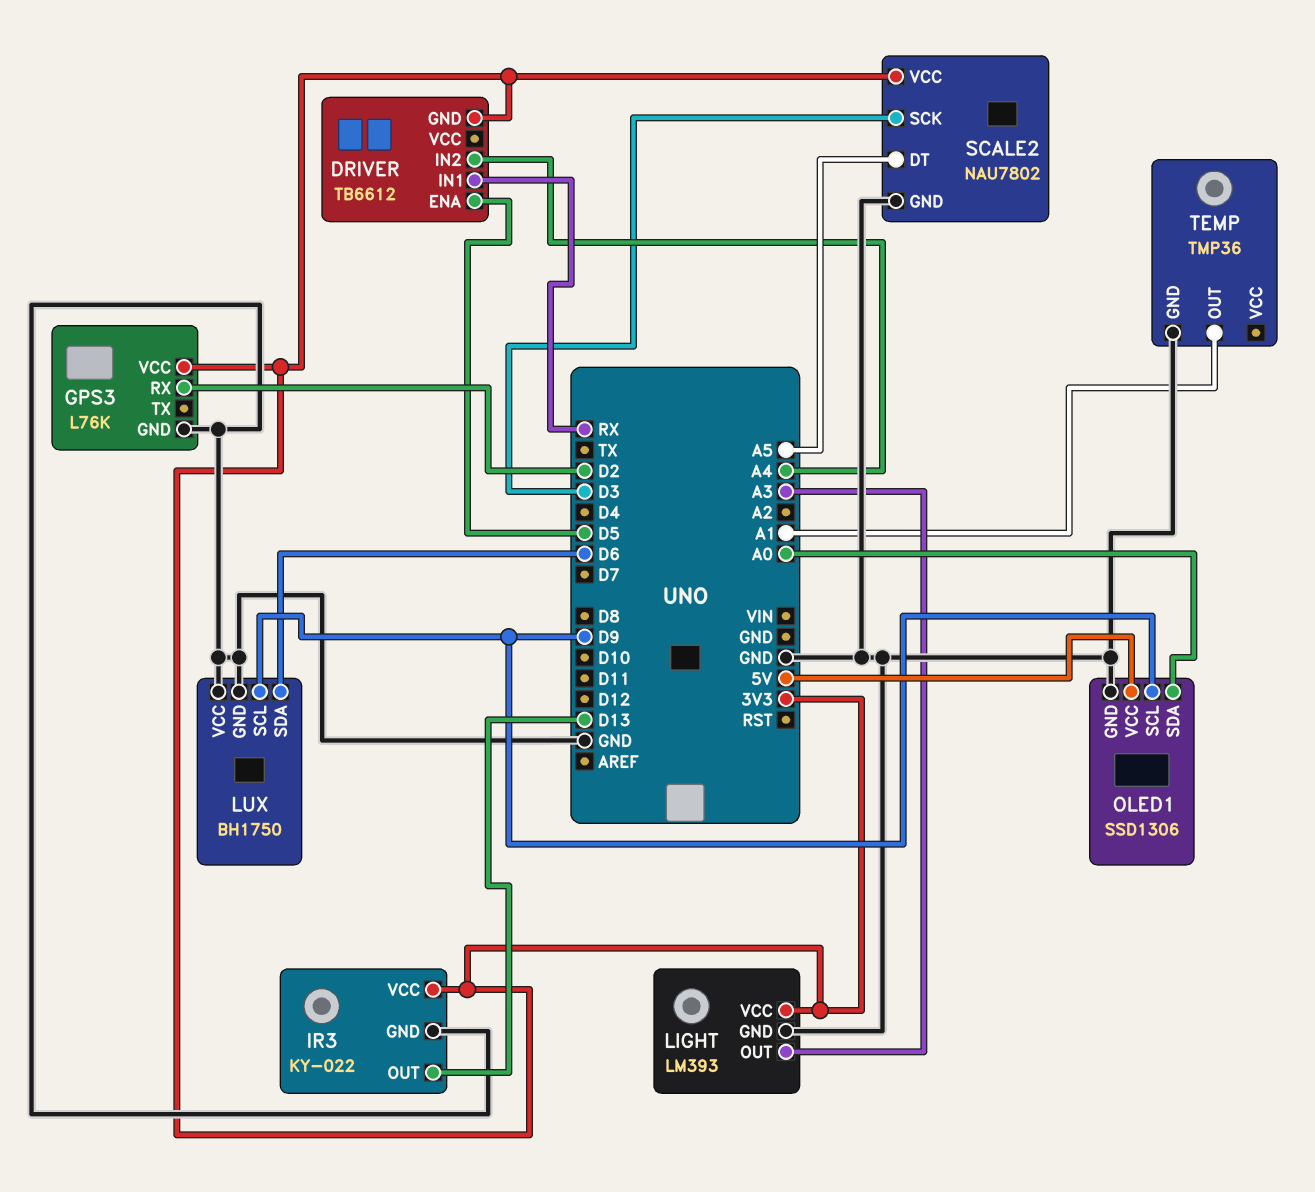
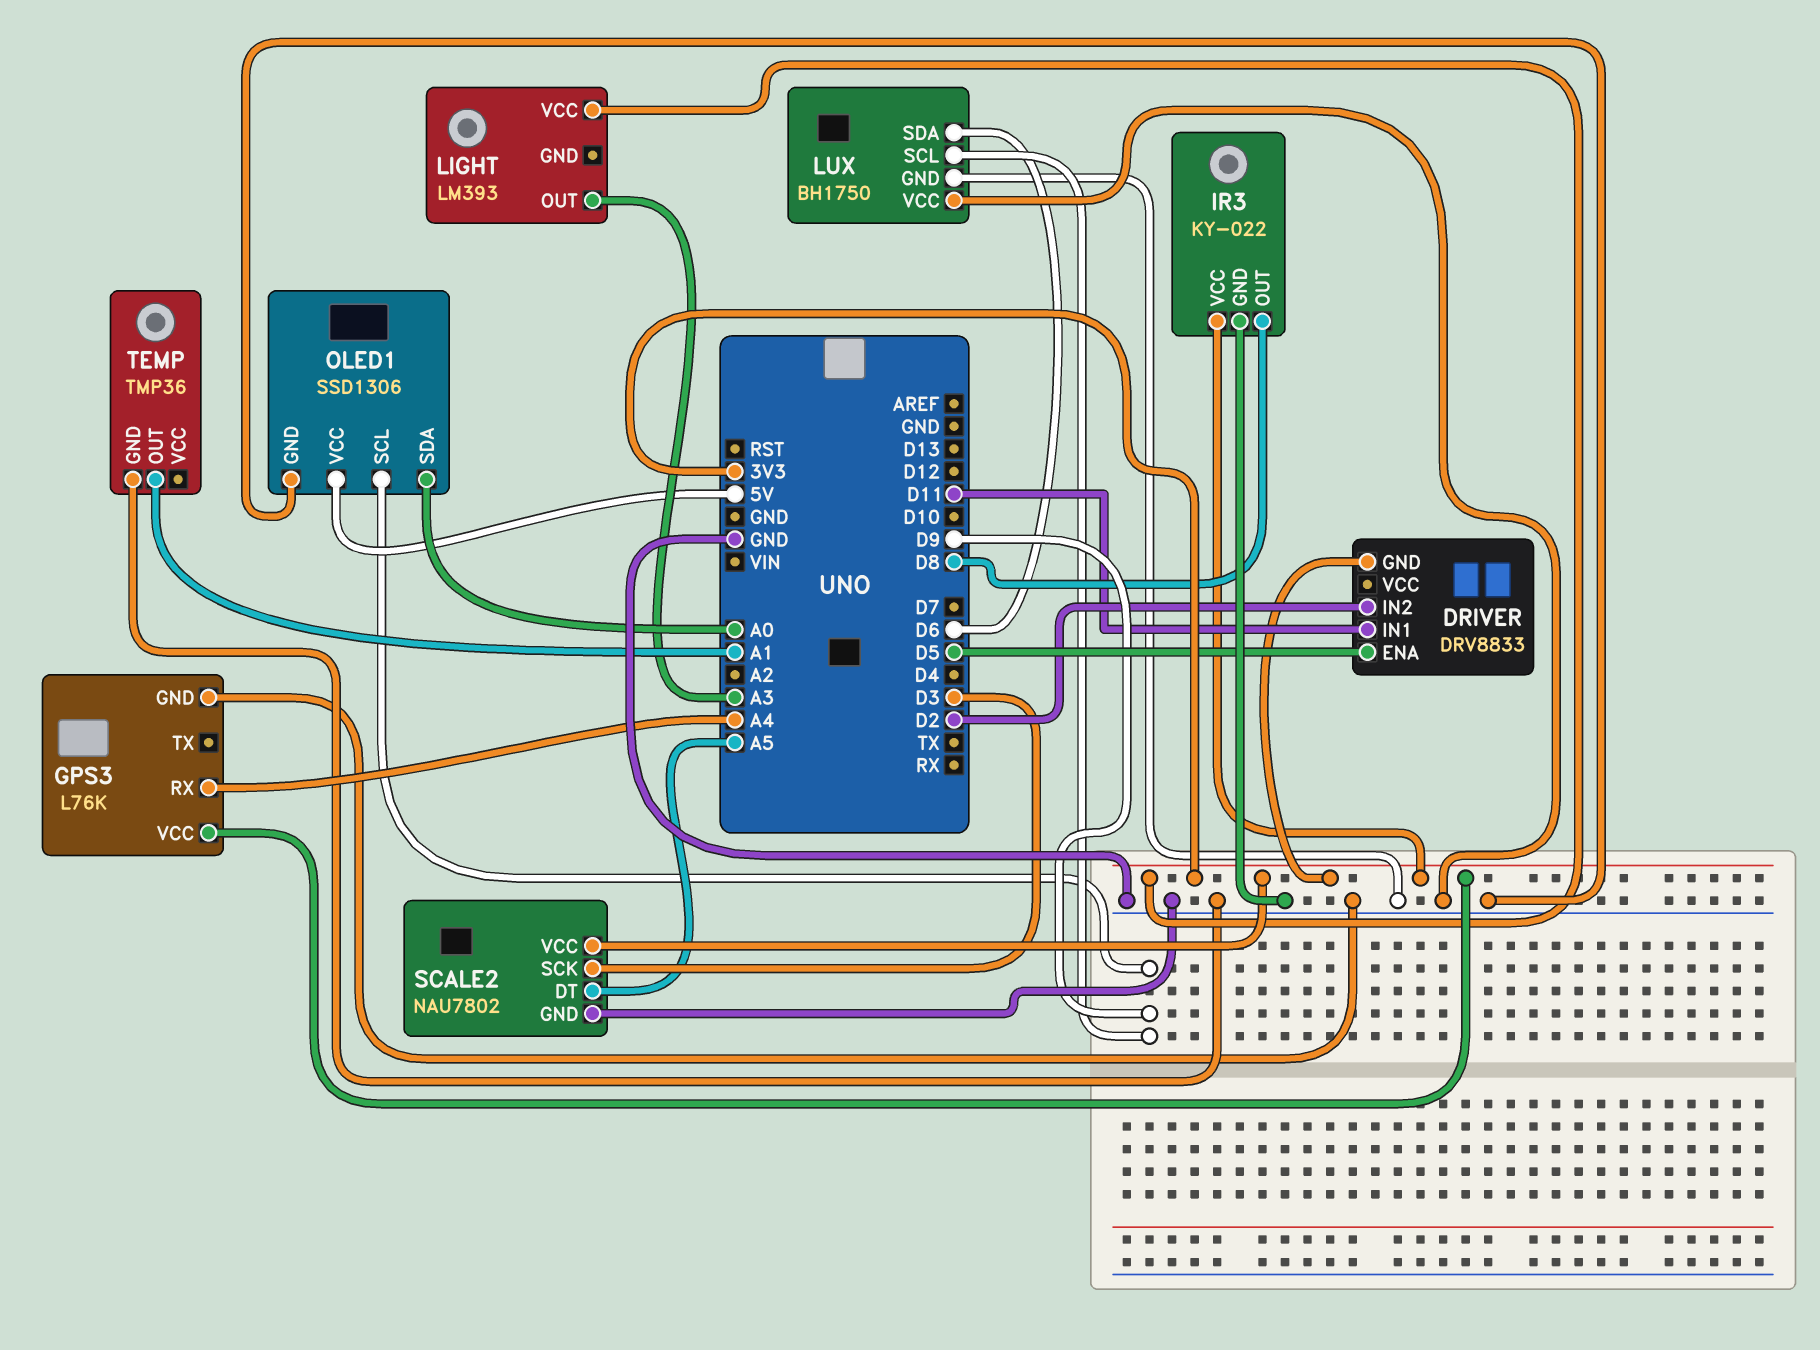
DRIVER: TB6612 -> DRV8833
DRIVER pin IN1: RX -> D11
DRIVER pin IN2: A4 -> D2
GPS3 pin RX: D2 -> A4
IR3 pin OUT: D13 -> D8
LIGHT pin GND: GND -> none

